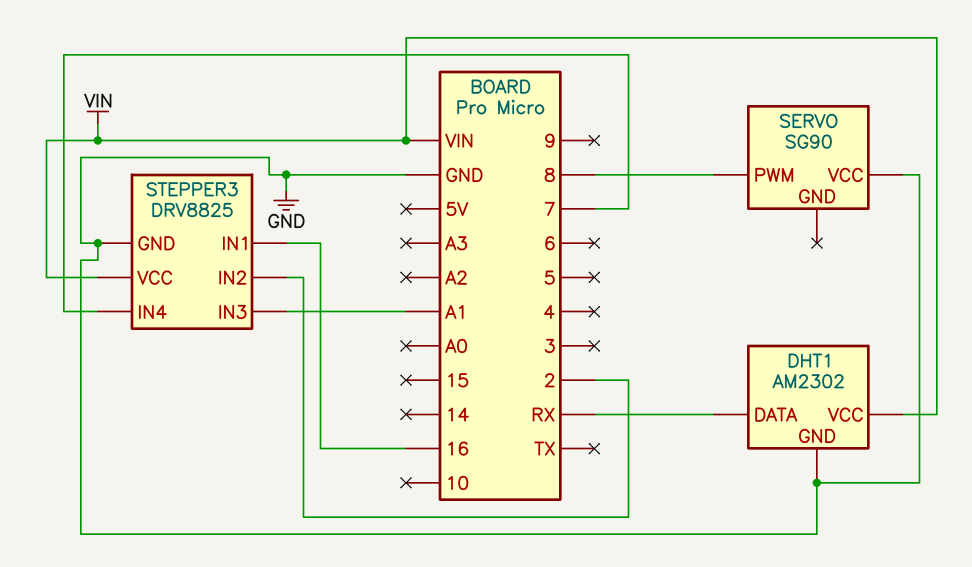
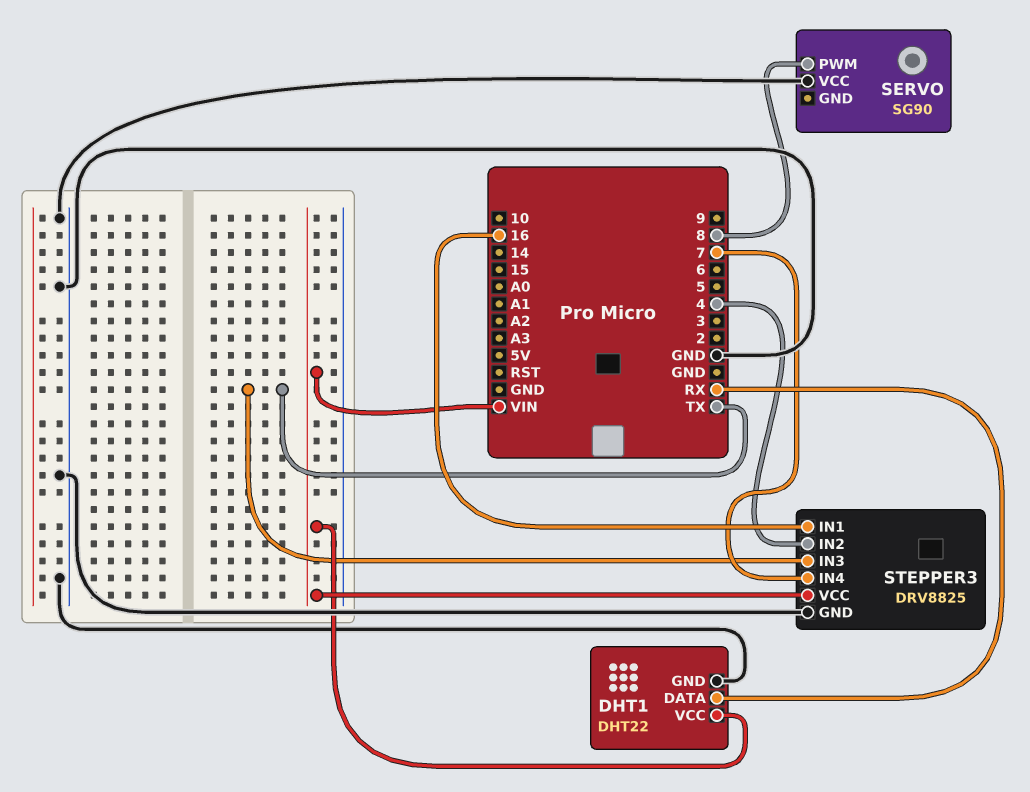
DHT1: AM2302 -> DHT22
STEPPER3 pin IN2: 2 -> 4
STEPPER3 pin IN3: A1 -> TX

